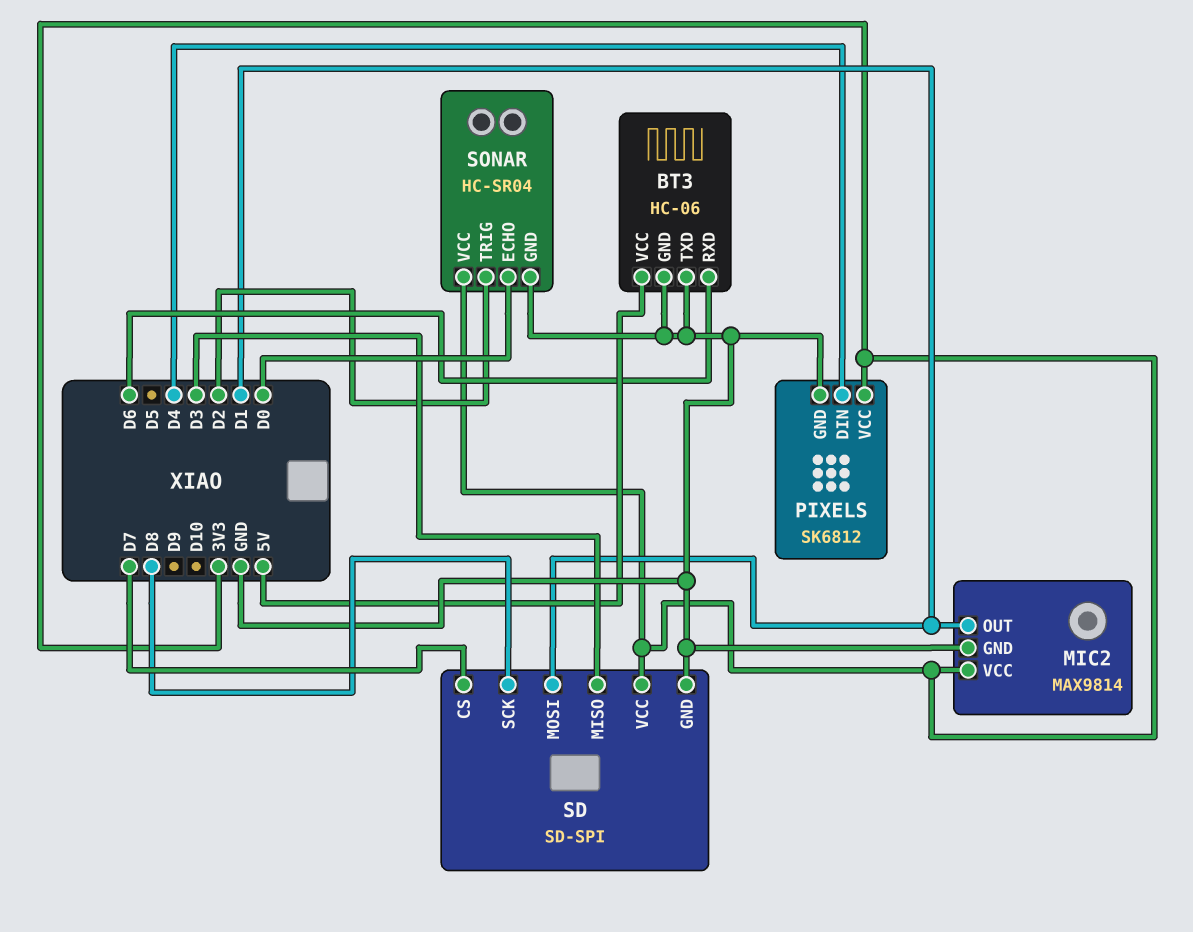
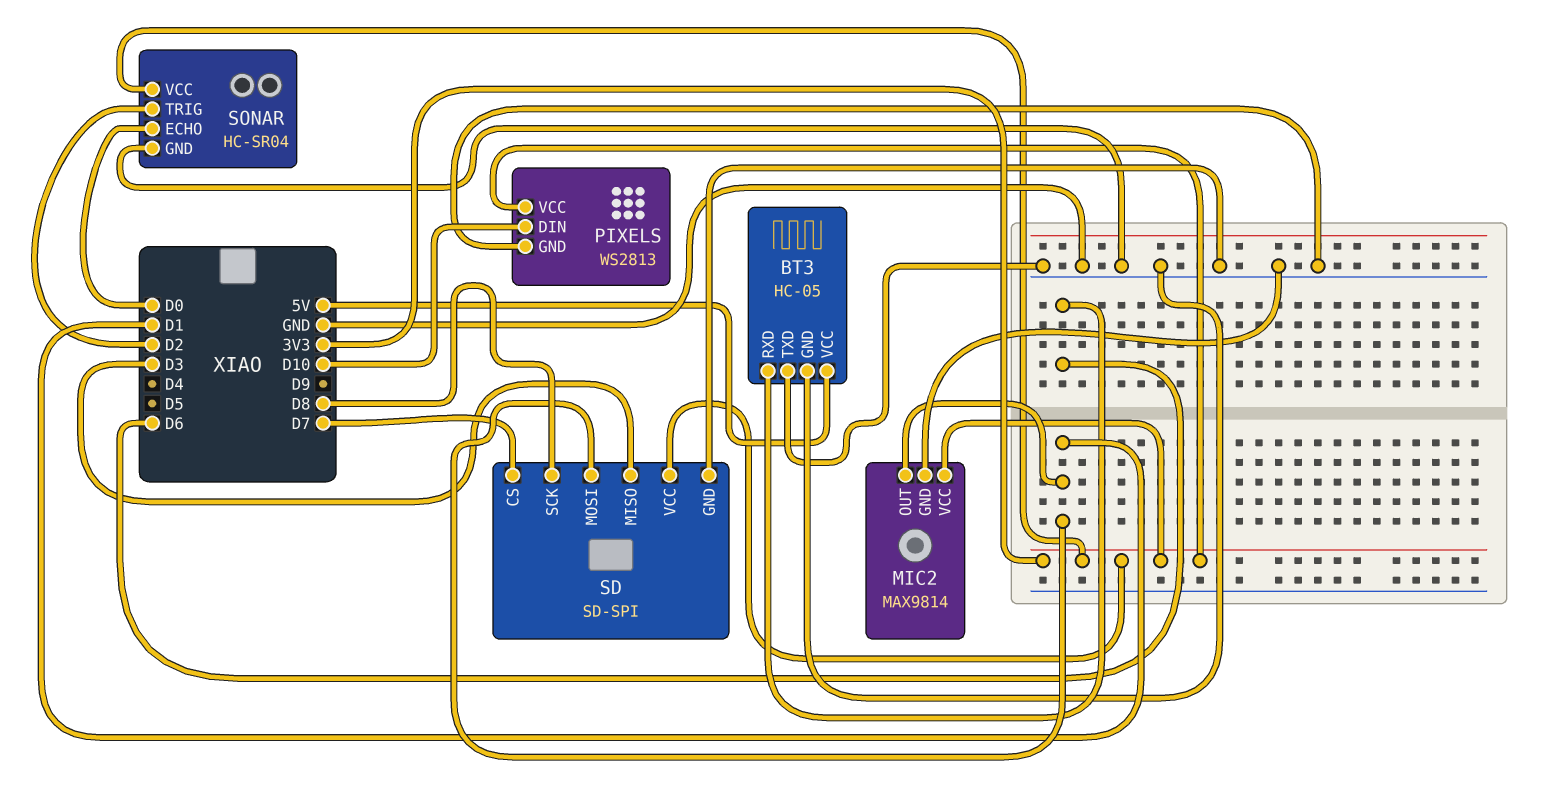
BT3: HC-06 -> HC-05
PIXELS: SK6812 -> WS2813
PIXELS pin DIN: D4 -> D10

